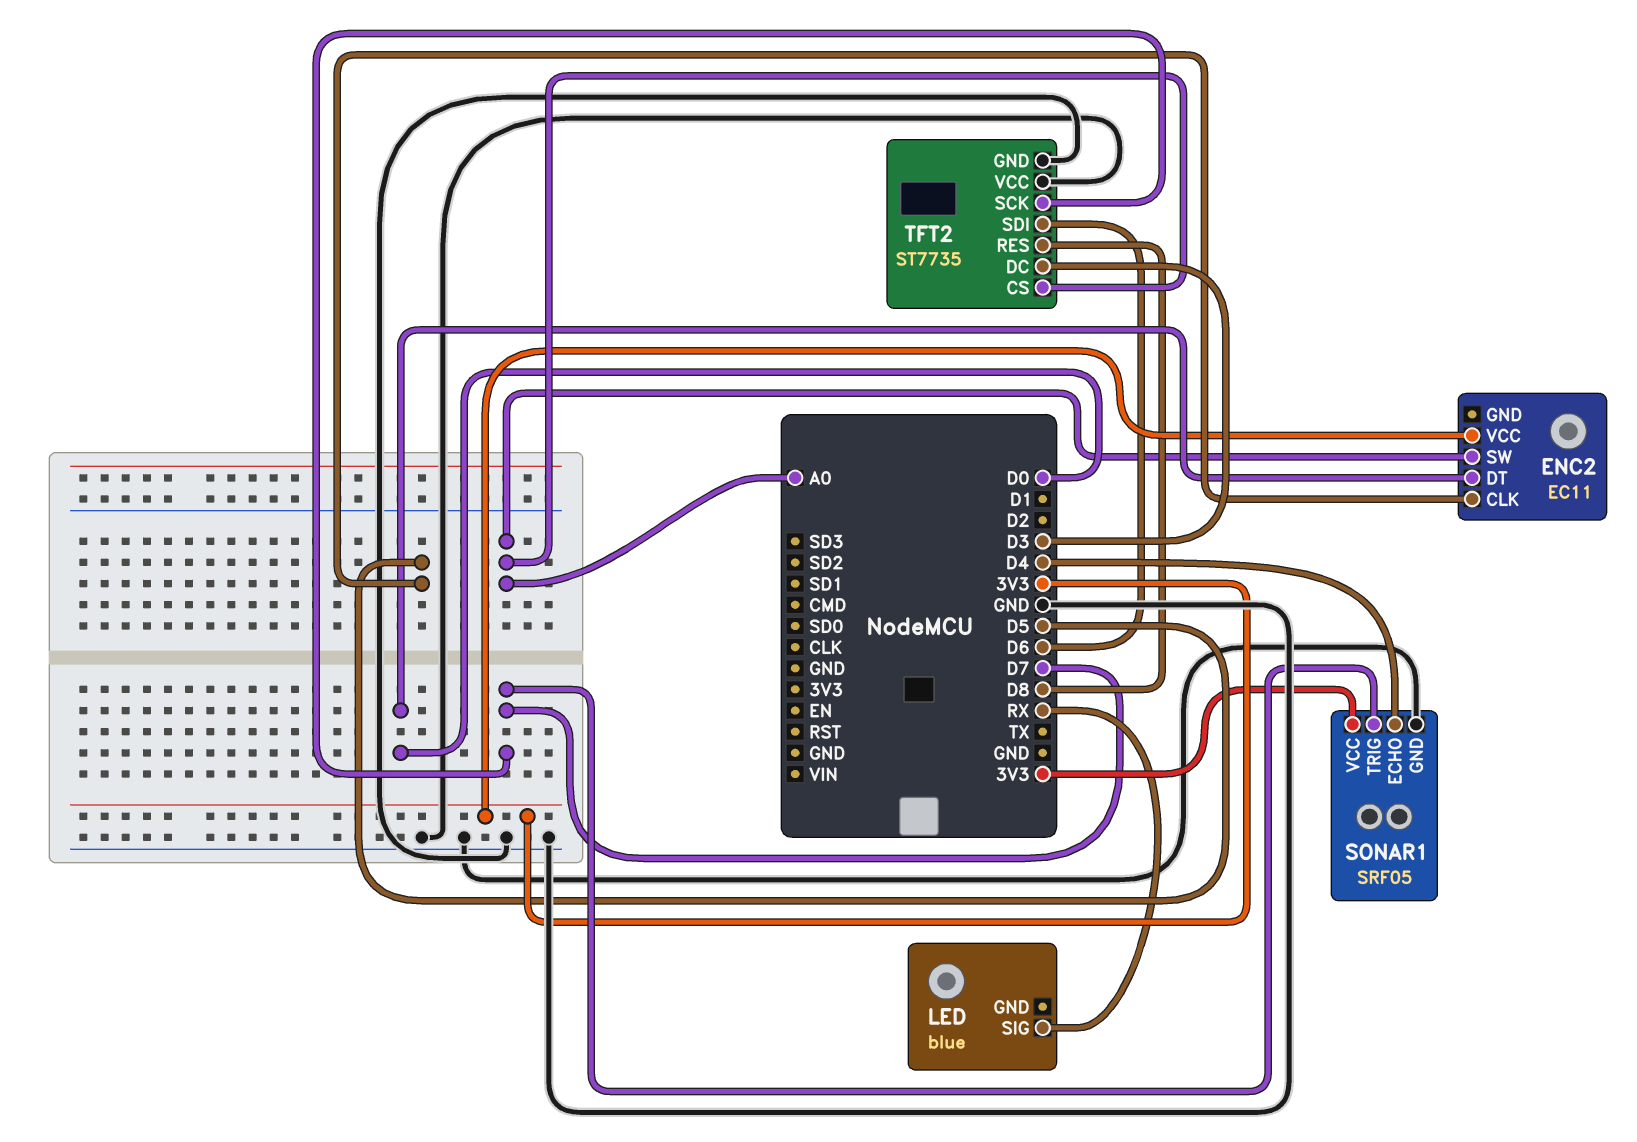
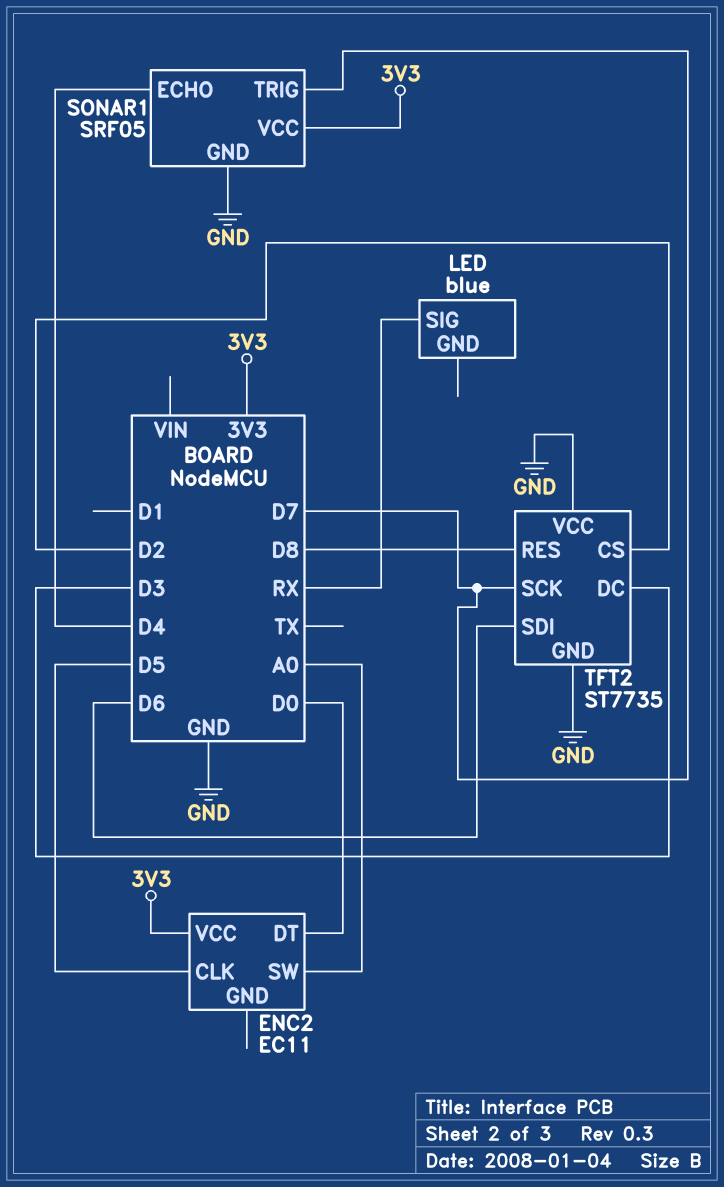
TFT2 pin CS: A0 -> D2

